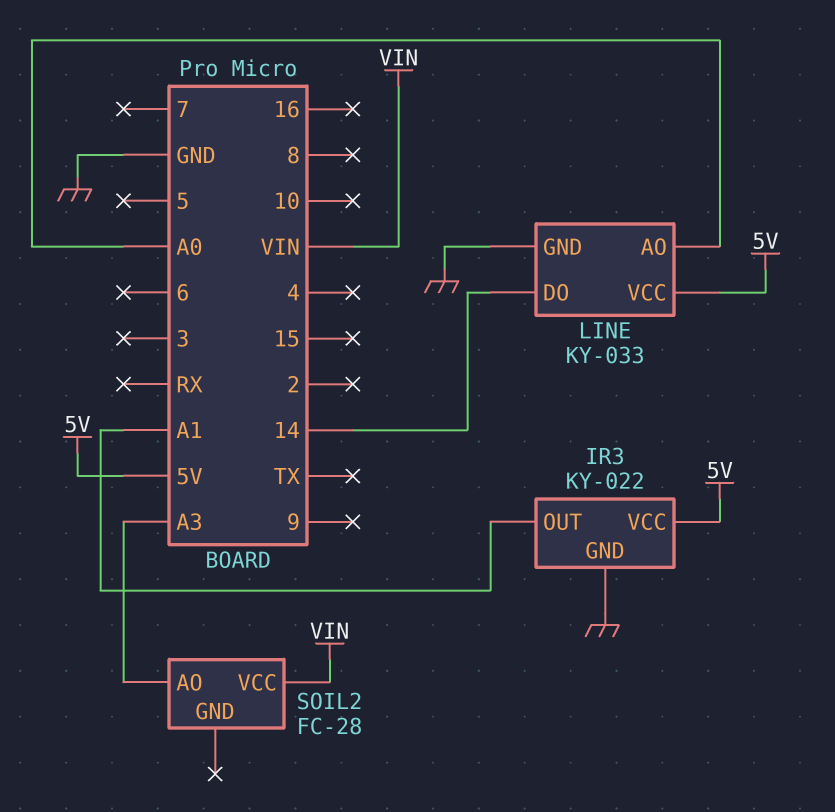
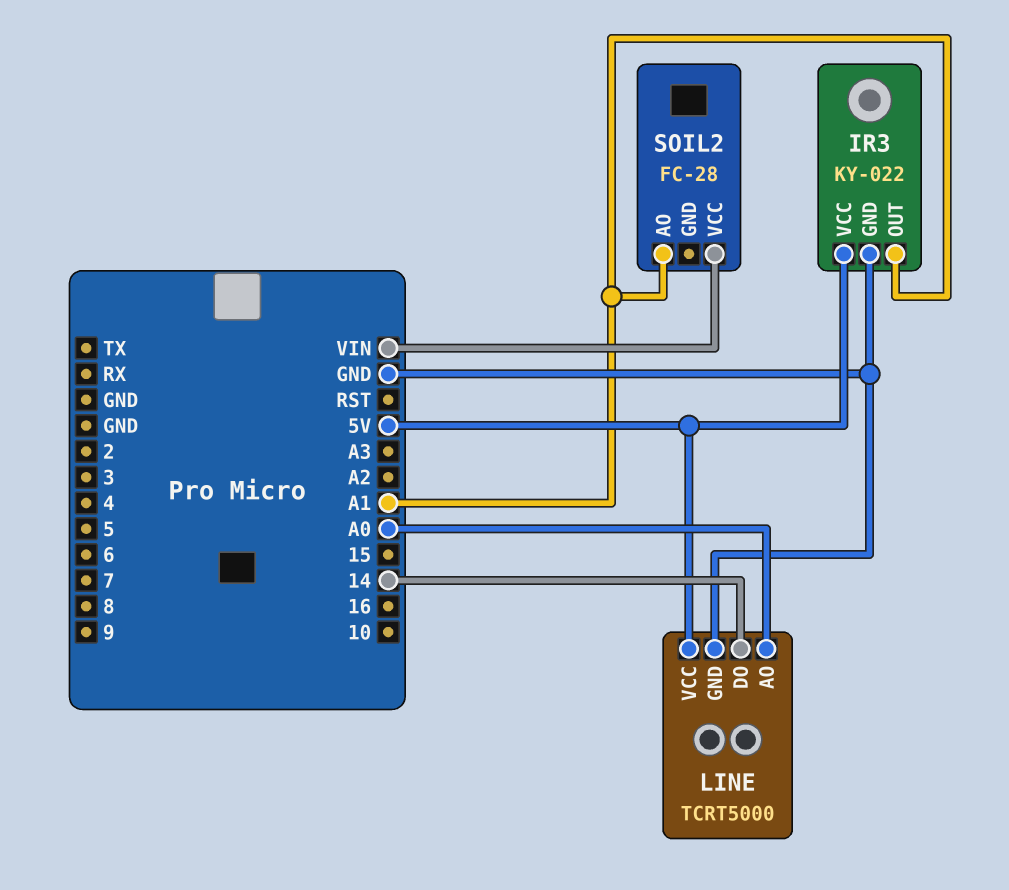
LINE: KY-033 -> TCRT5000
SOIL2 pin AO: A3 -> A1

